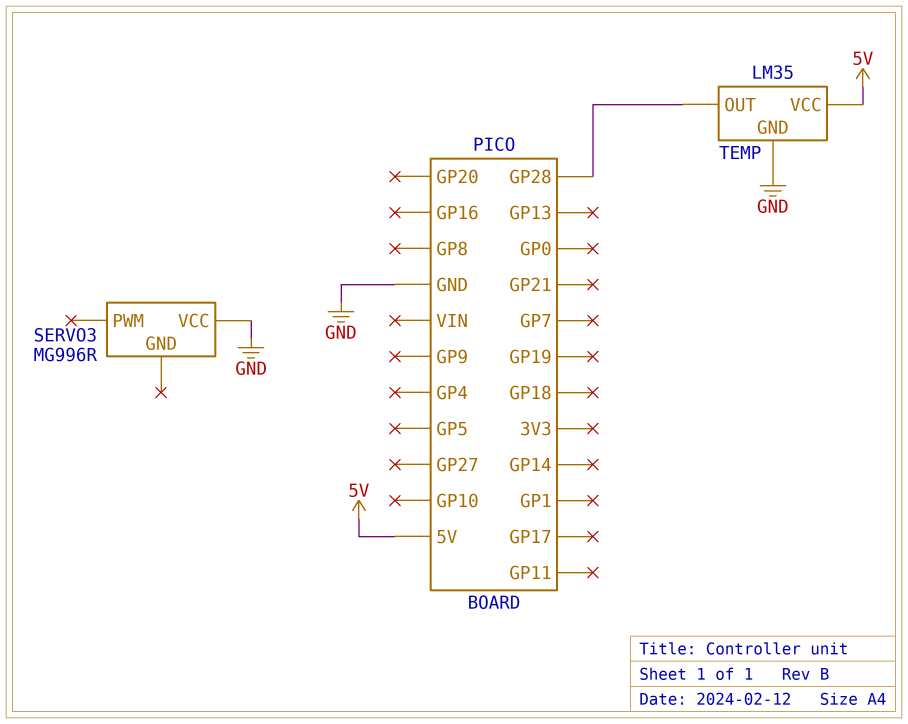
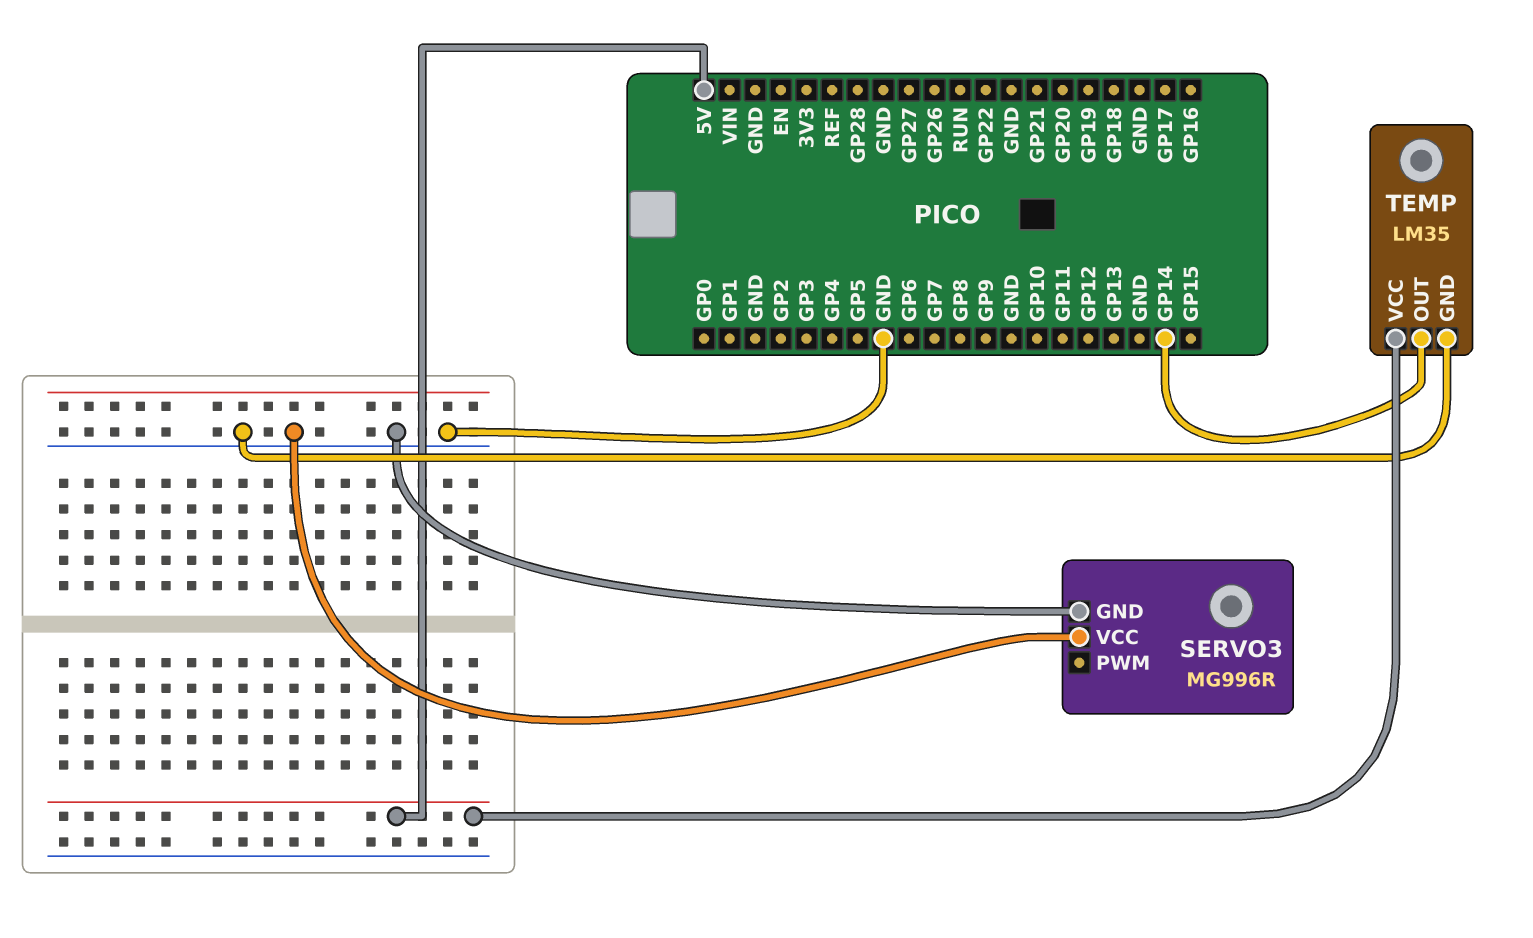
SERVO3 pin GND: none -> GND
TEMP pin OUT: GP28 -> GP14

